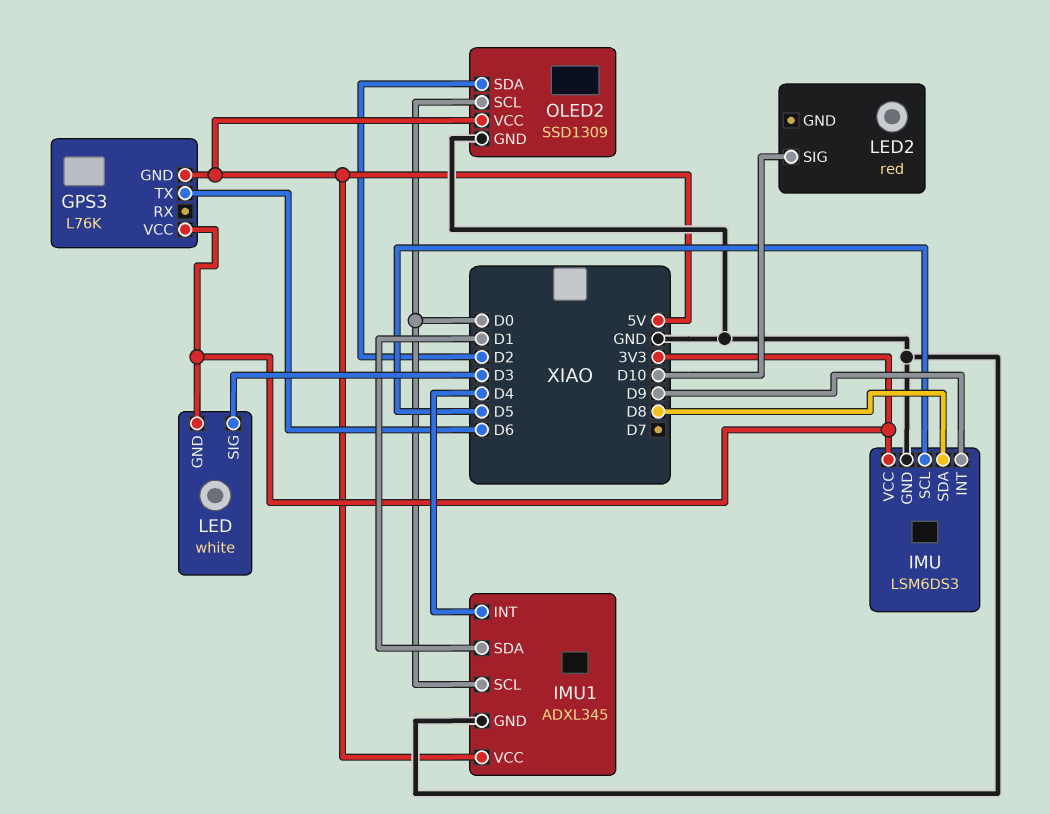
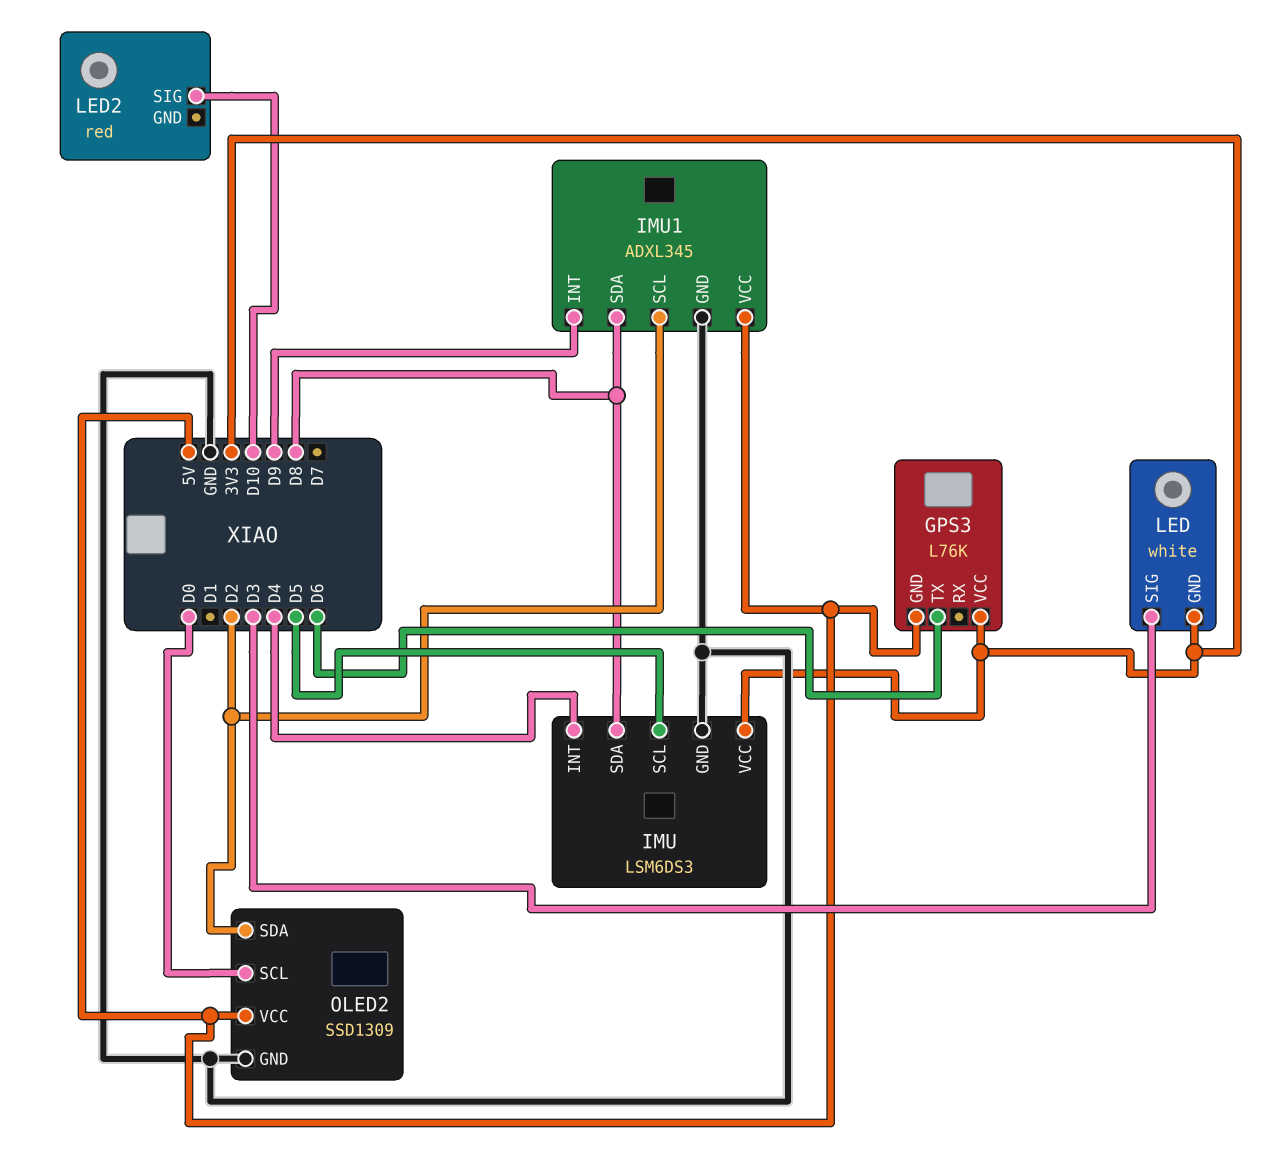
IMU pin INT: D9 -> D4
IMU1 pin INT: D4 -> D9
IMU1 pin SCL: D0 -> D2
IMU1 pin SDA: D1 -> D8

